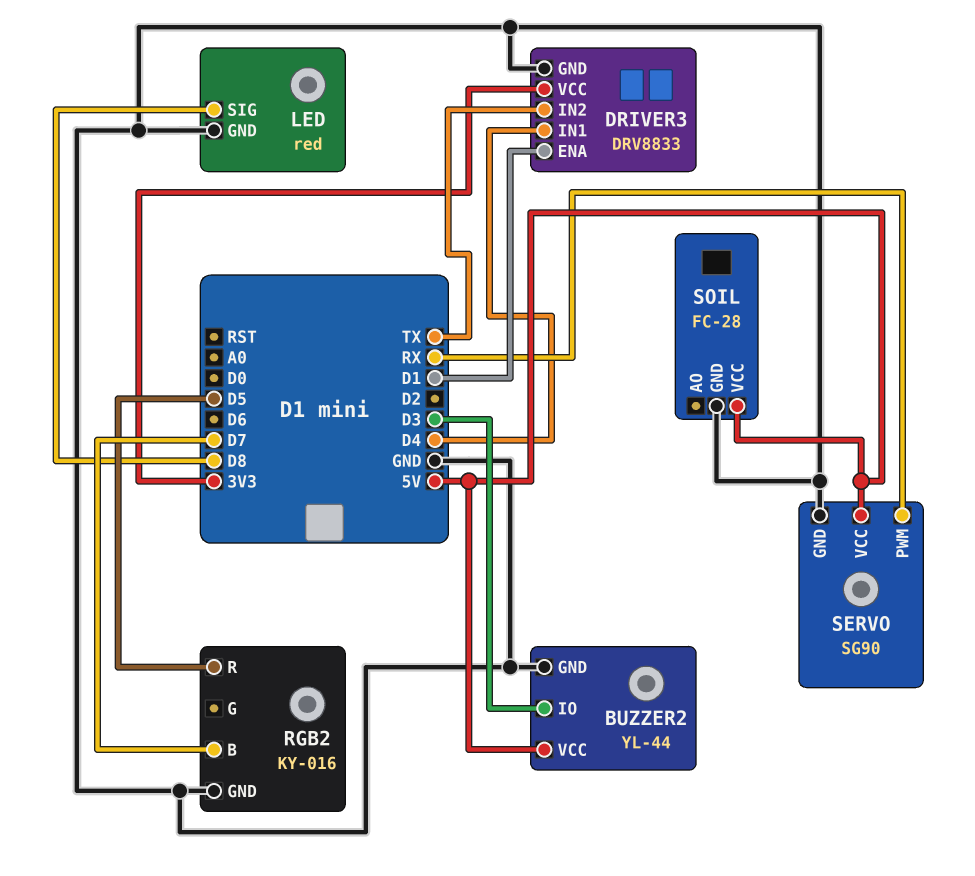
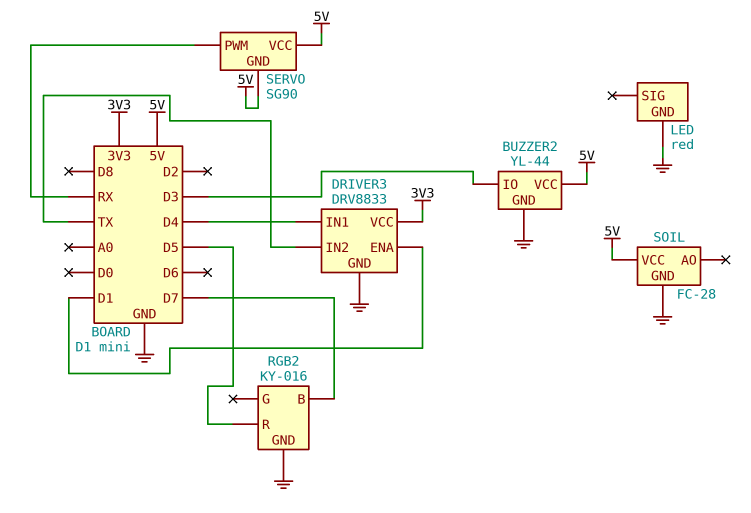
LED pin SIG: D8 -> none
SERVO pin GND: GND -> 5V

